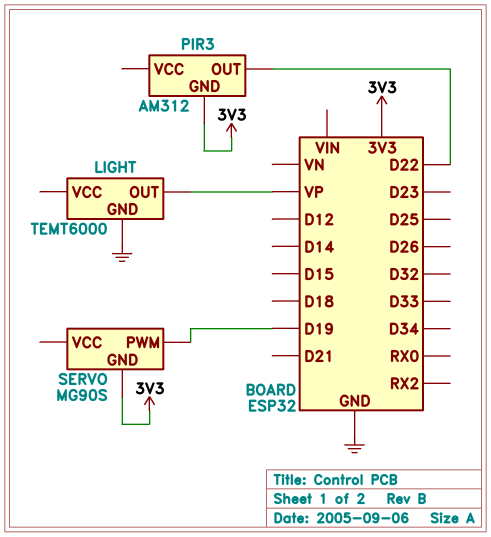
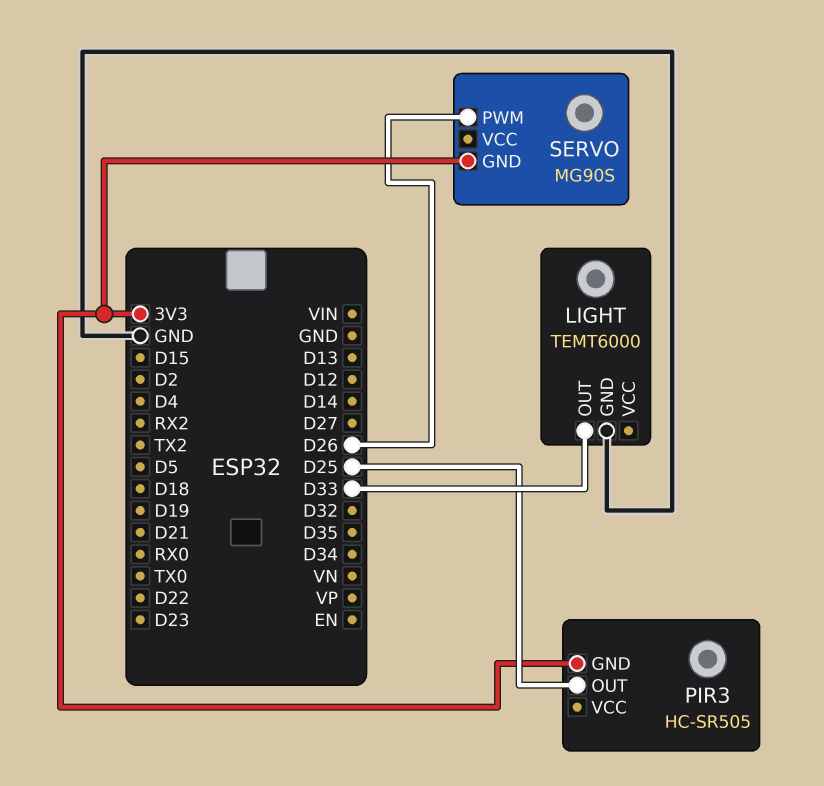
LIGHT pin OUT: VP -> D33
PIR3: AM312 -> HC-SR505
PIR3 pin OUT: D22 -> D25
SERVO pin PWM: D19 -> D26

